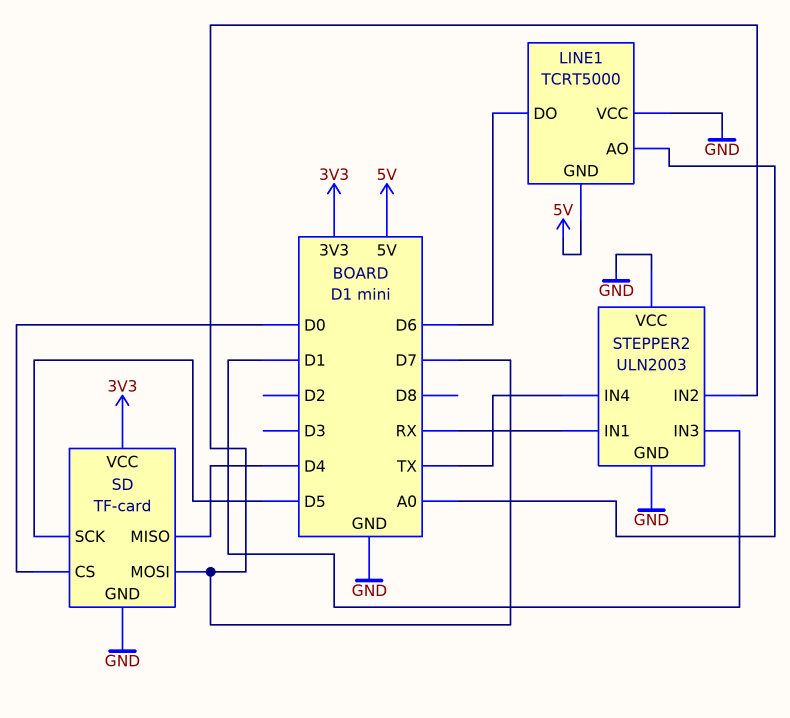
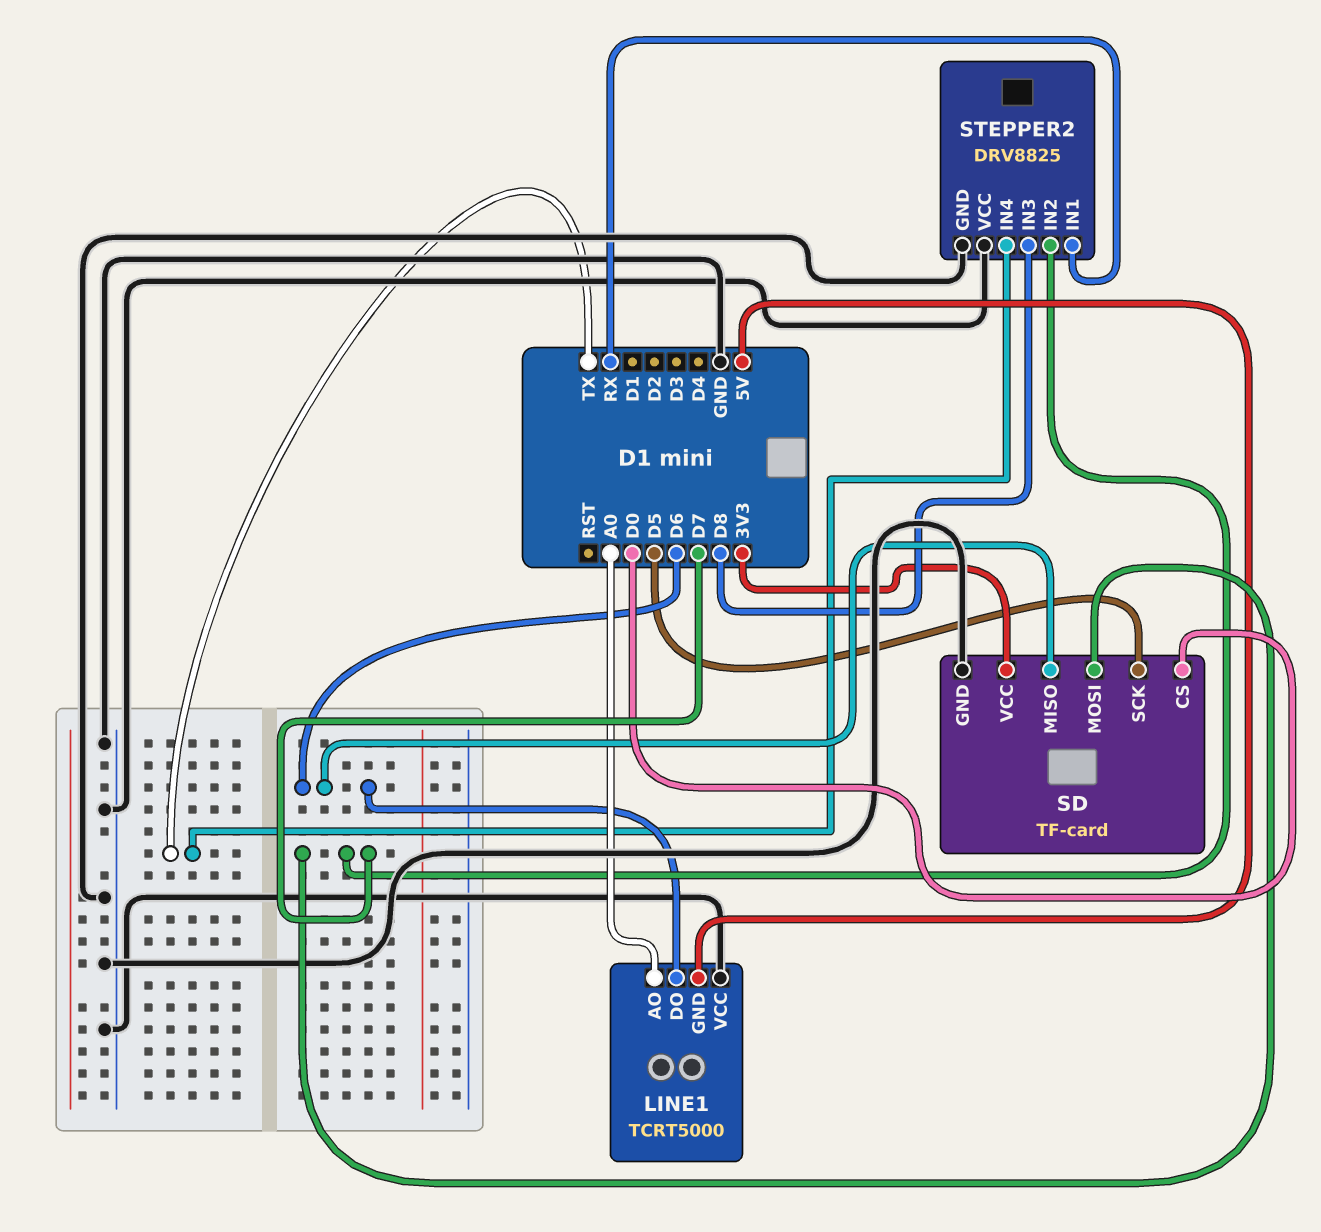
SD pin MISO: D4 -> D6
STEPPER2: ULN2003 -> DRV8825
STEPPER2 pin IN3: D1 -> D8

